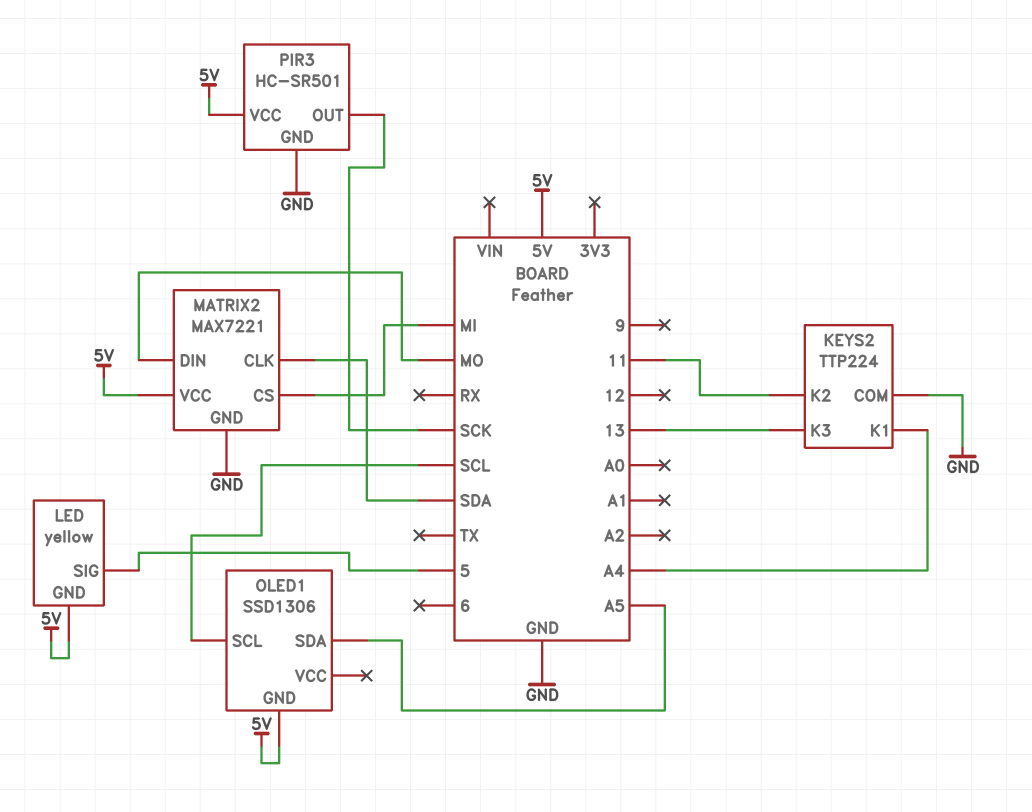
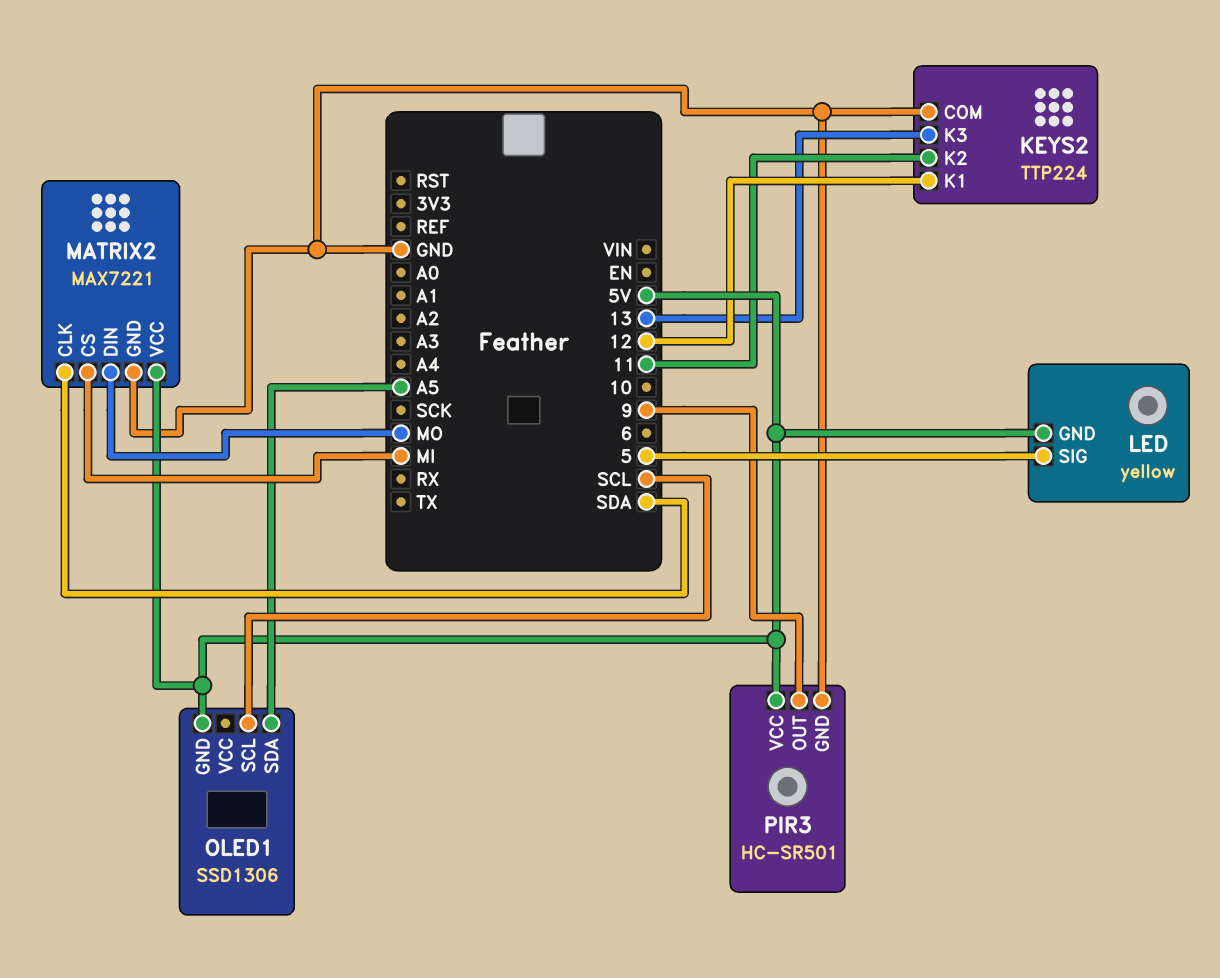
KEYS2 pin K1: A4 -> 12
PIR3 pin OUT: SCK -> 9

